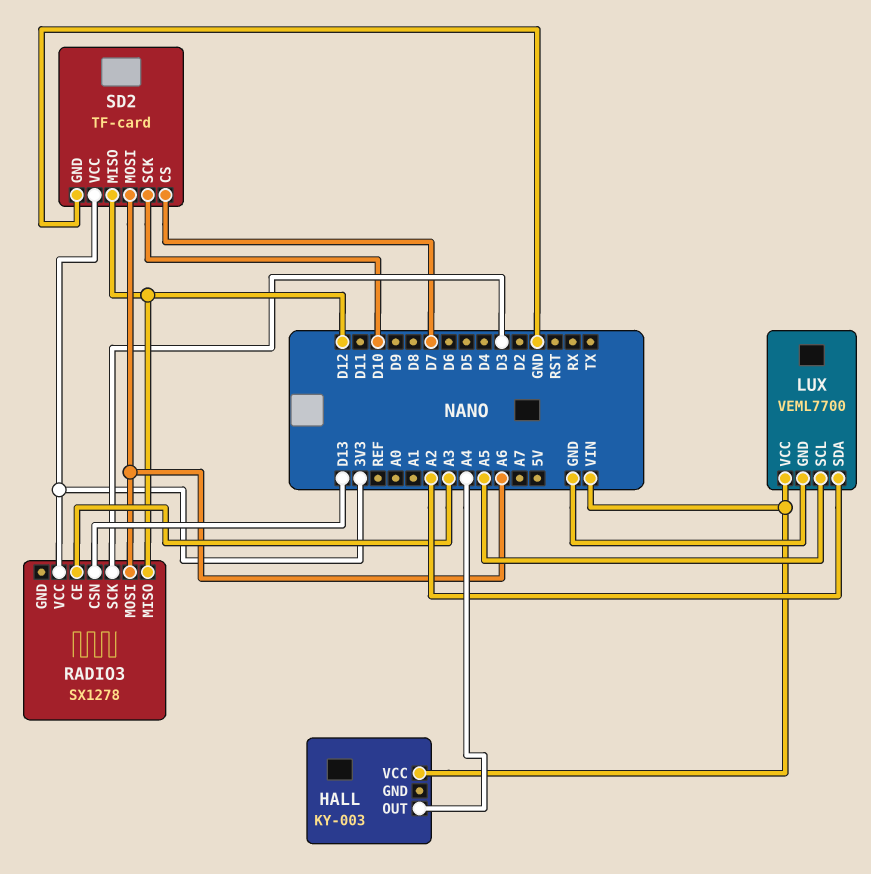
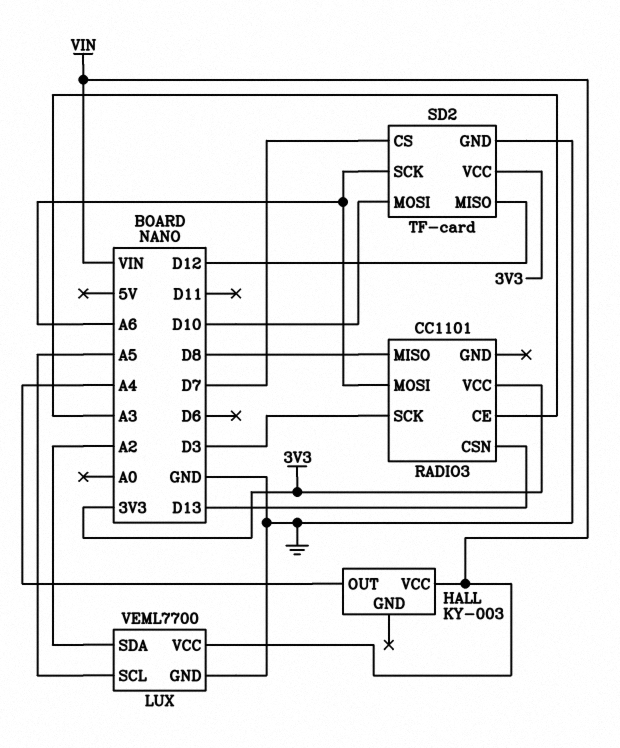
RADIO3: SX1278 -> CC1101
RADIO3 pin MISO: D12 -> D8
SD2 pin MOSI: A6 -> D10
SD2 pin SCK: D10 -> A6

